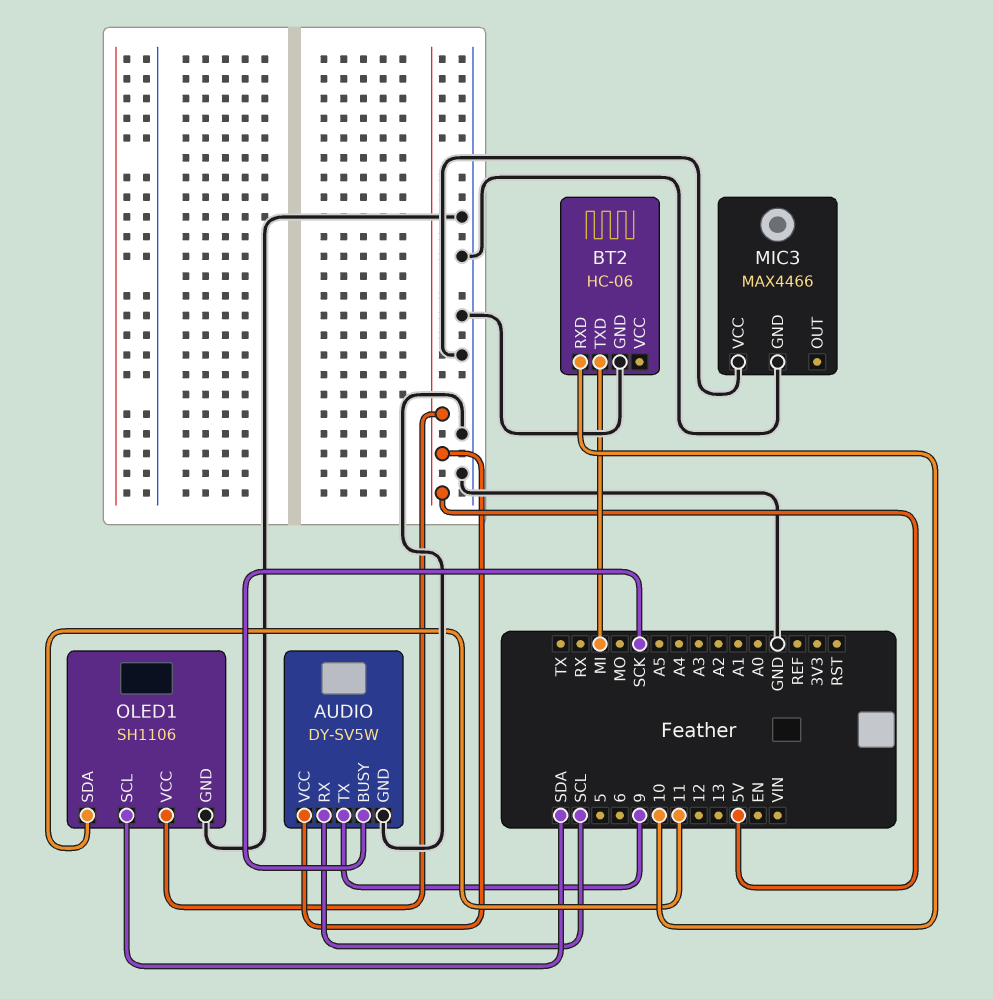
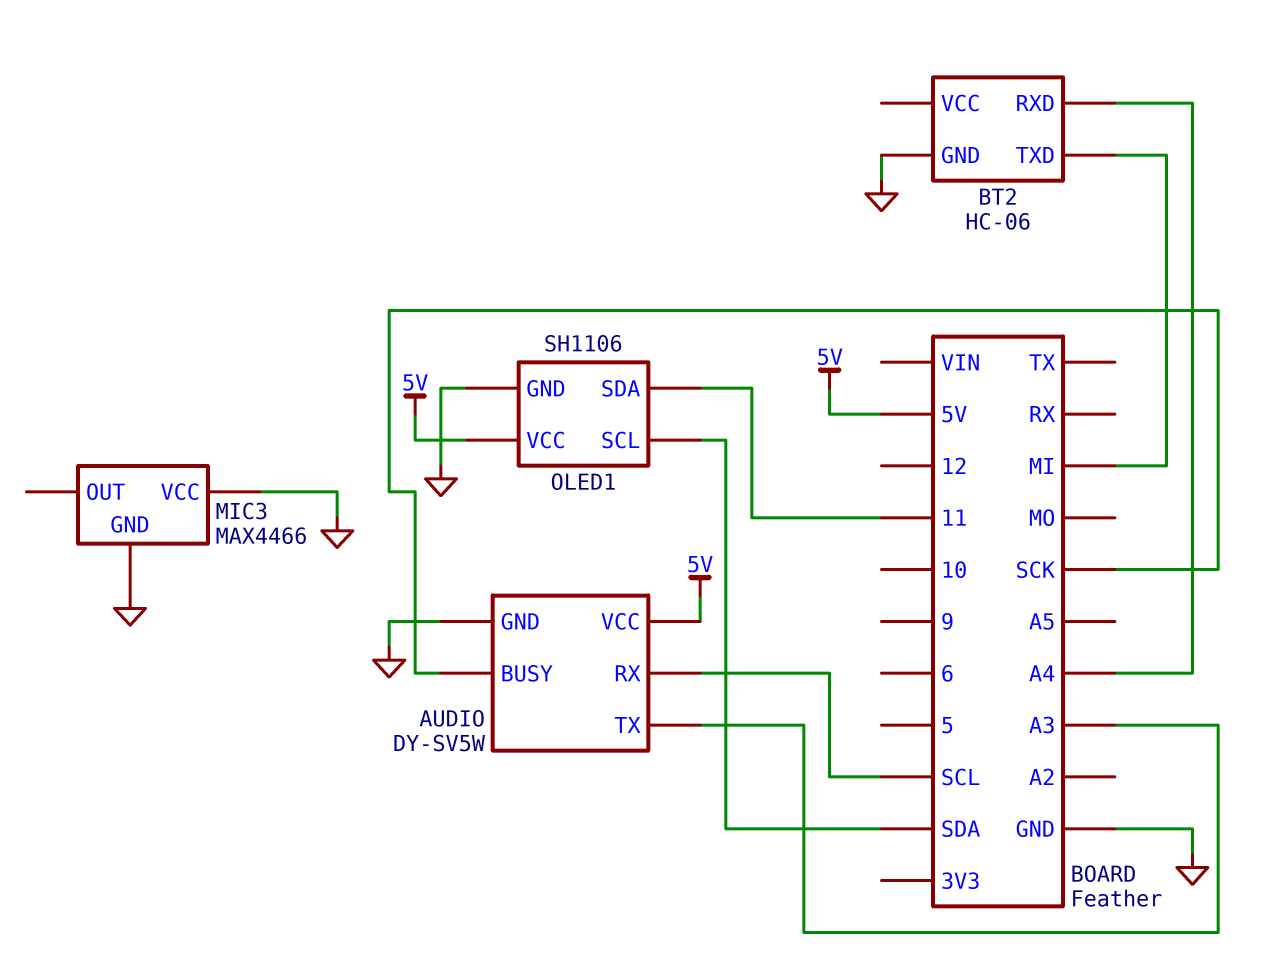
AUDIO pin TX: 9 -> A3
BT2 pin RXD: 10 -> A4

